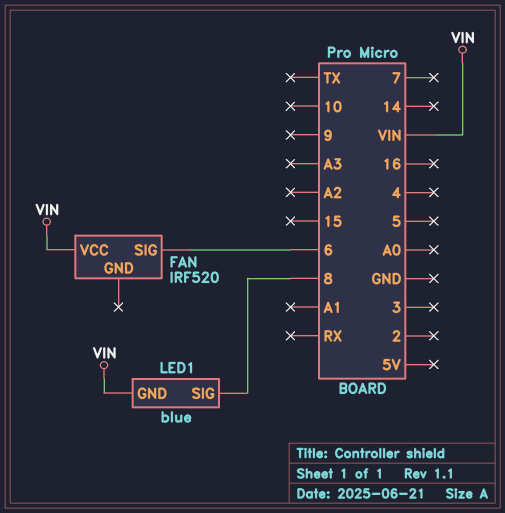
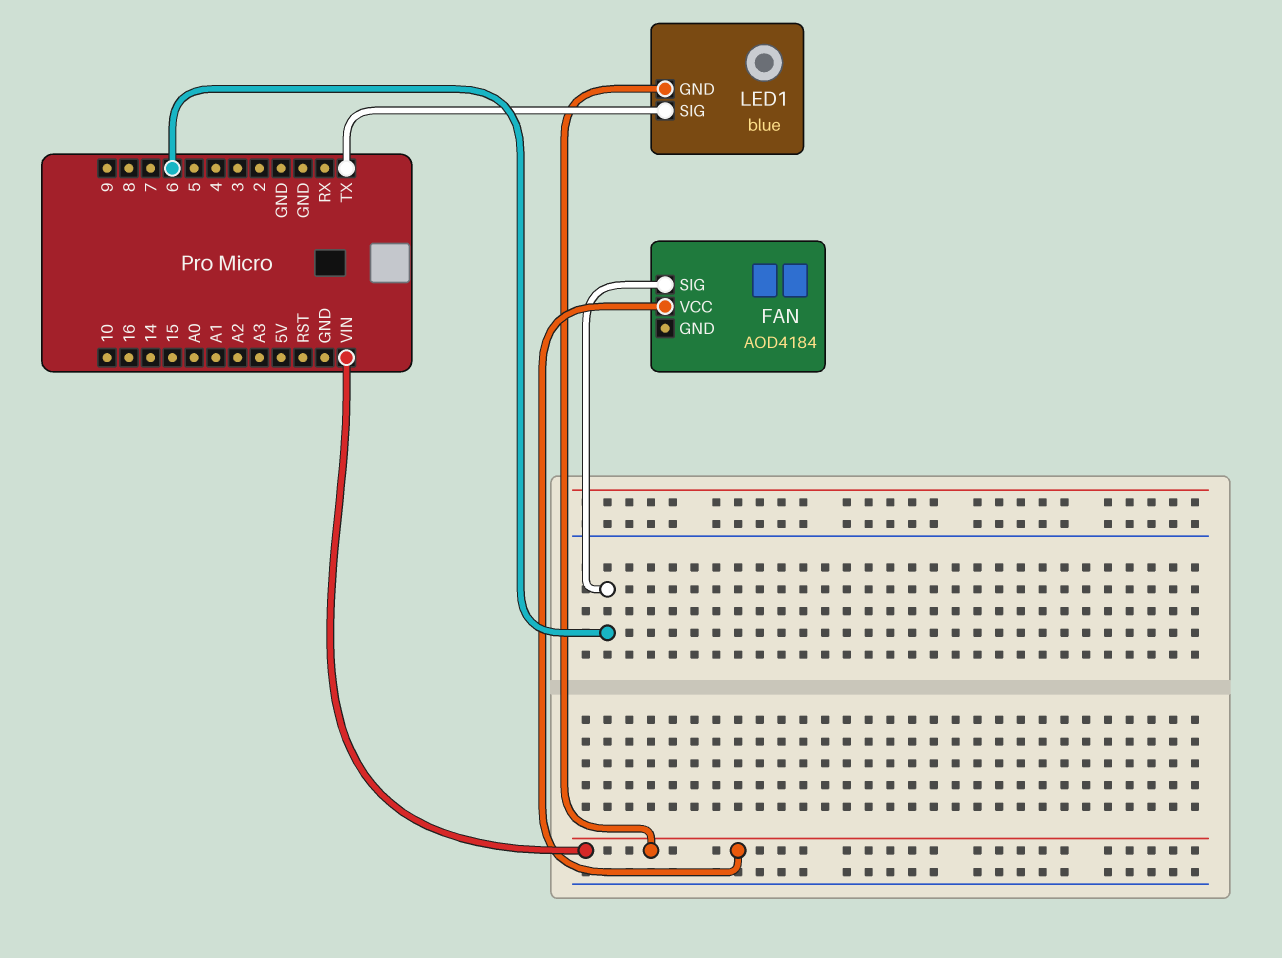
FAN: IRF520 -> AOD4184
LED1 pin SIG: 8 -> TX

